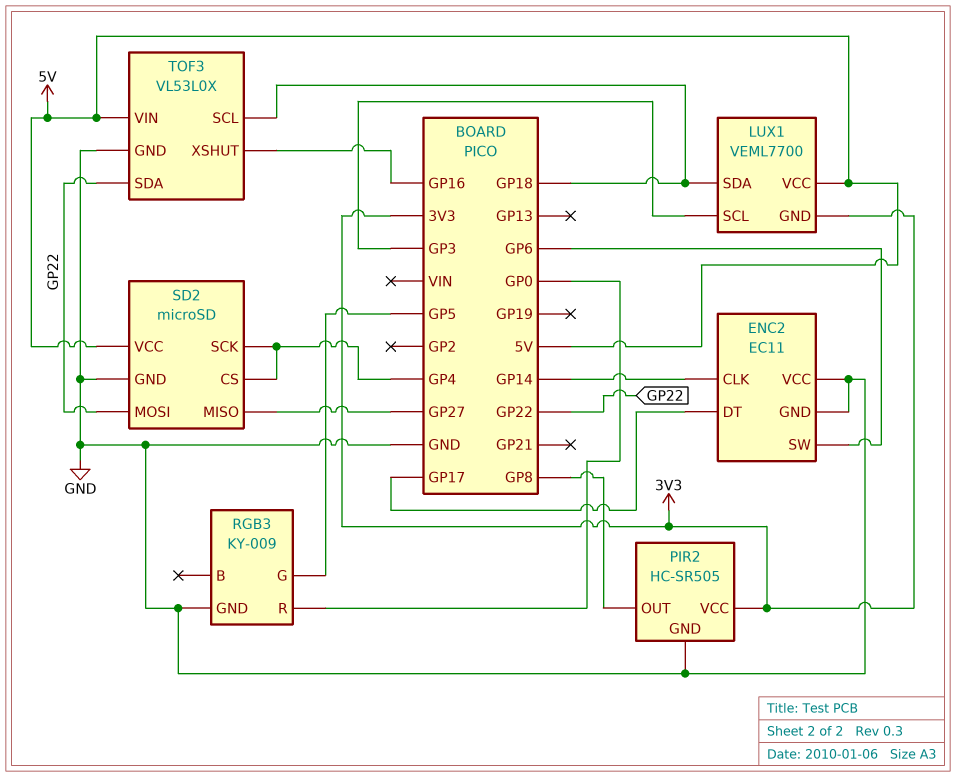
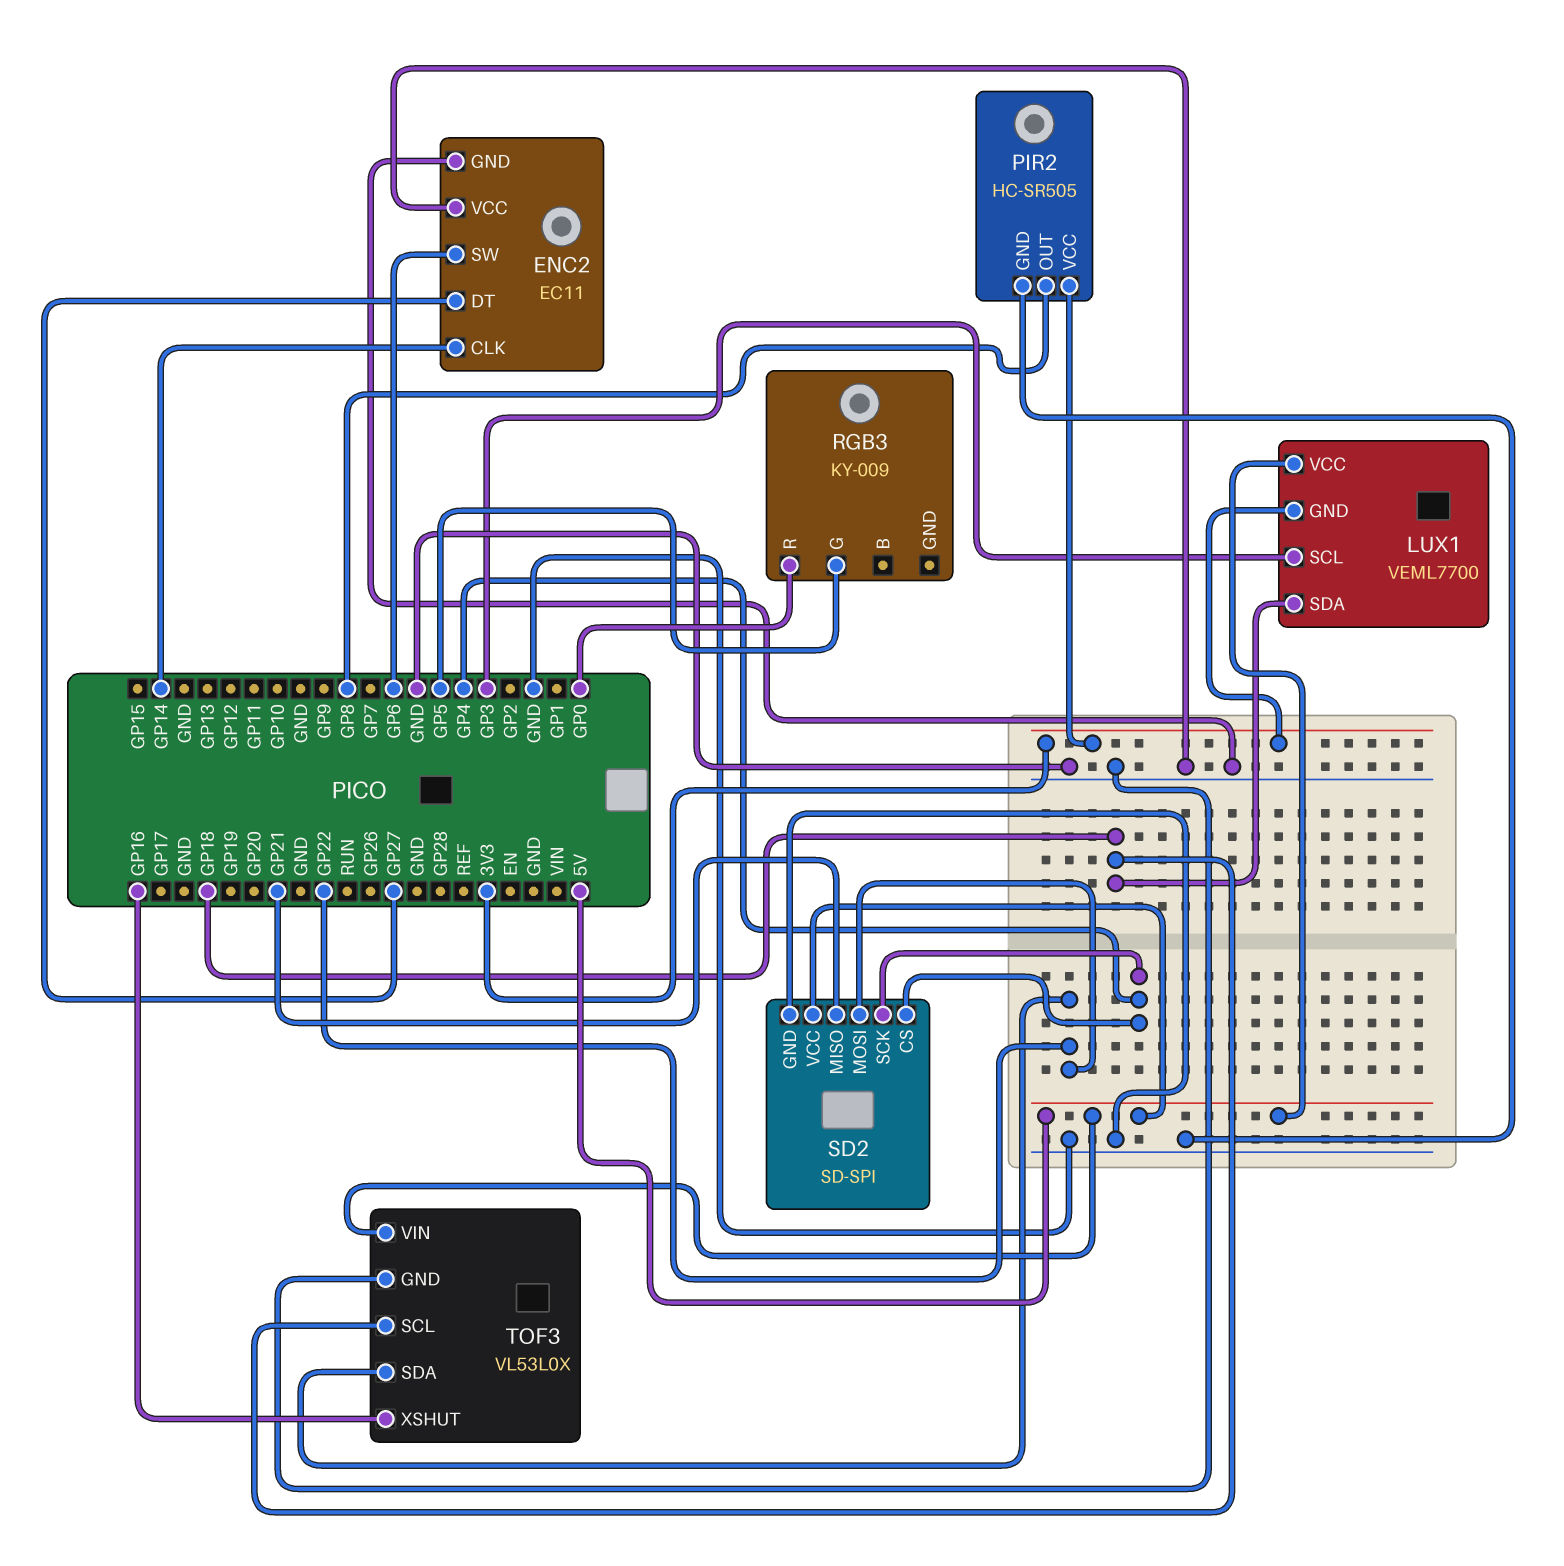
ENC2 pin DT: GP17 -> GP27
RGB3 pin GND: GND -> none
SD2: microSD -> SD-SPI
SD2 pin MISO: GP27 -> GP21

